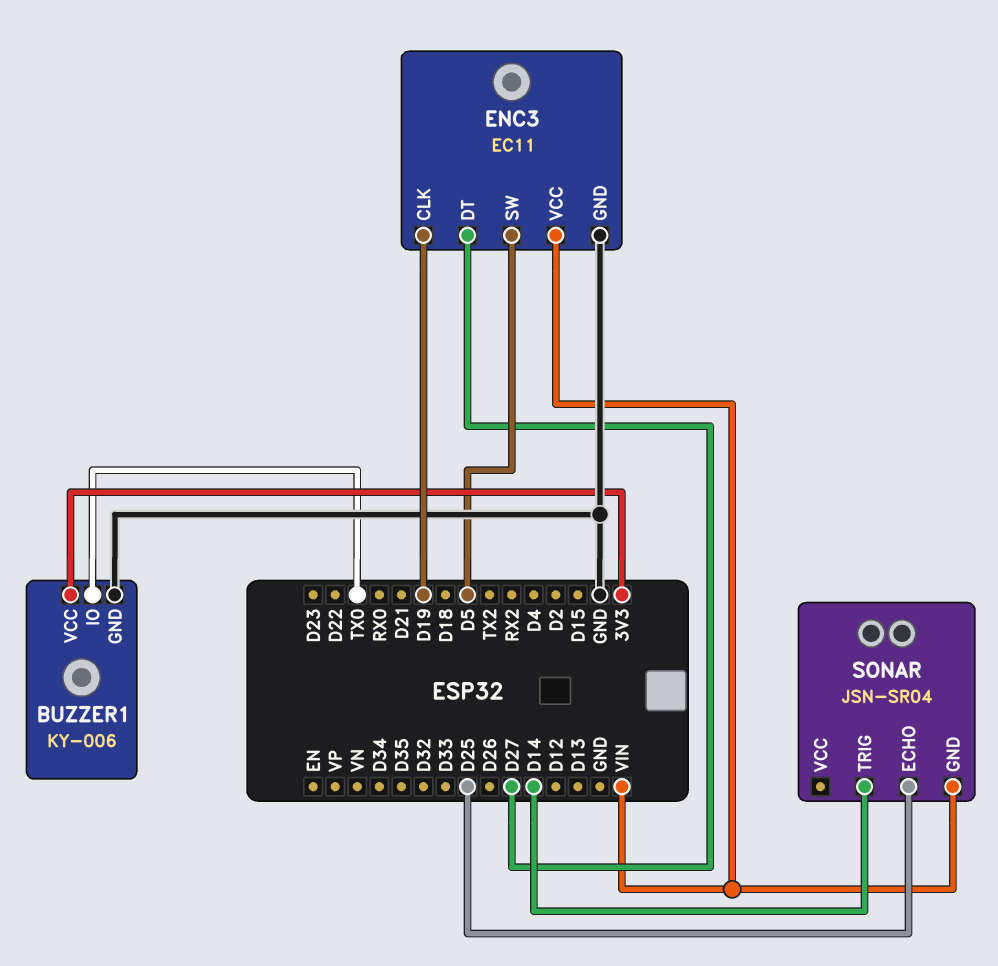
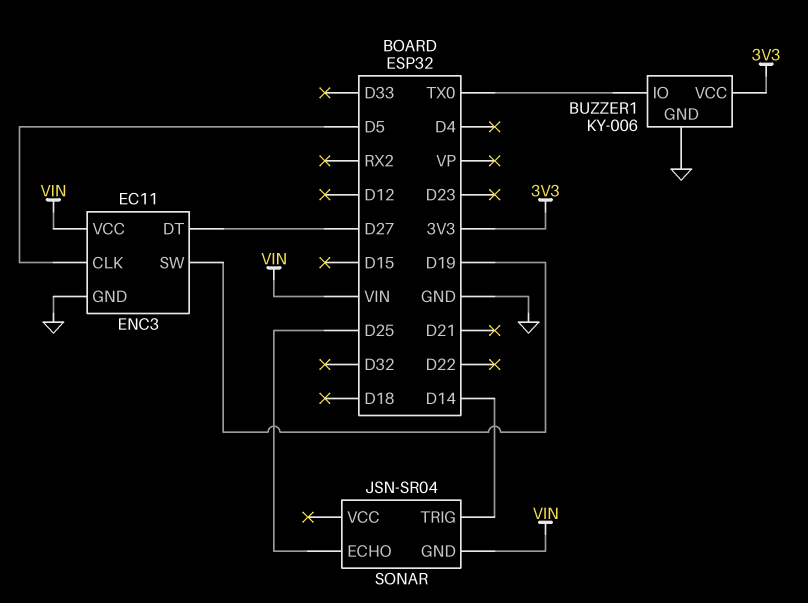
ENC3 pin CLK: D19 -> D5
ENC3 pin SW: D5 -> D19

